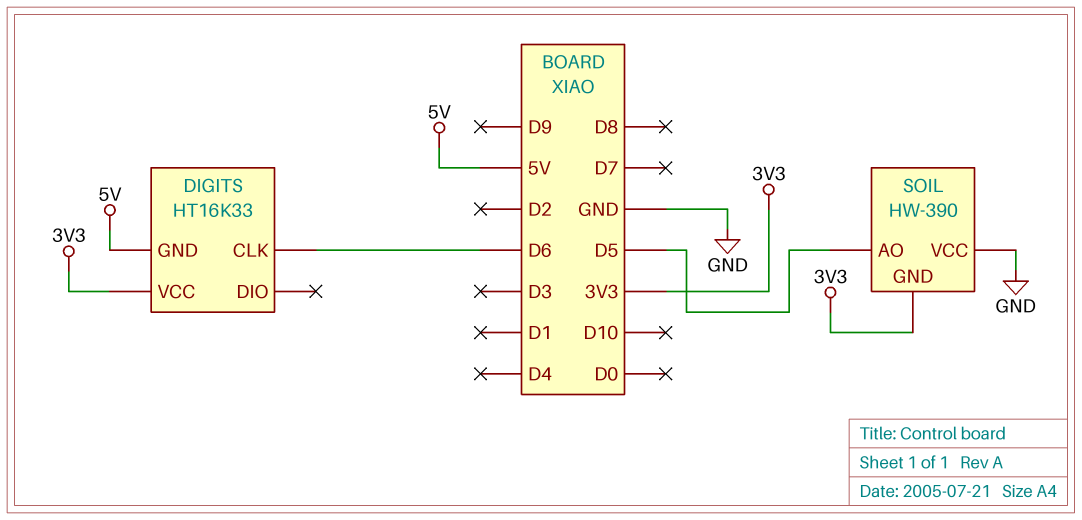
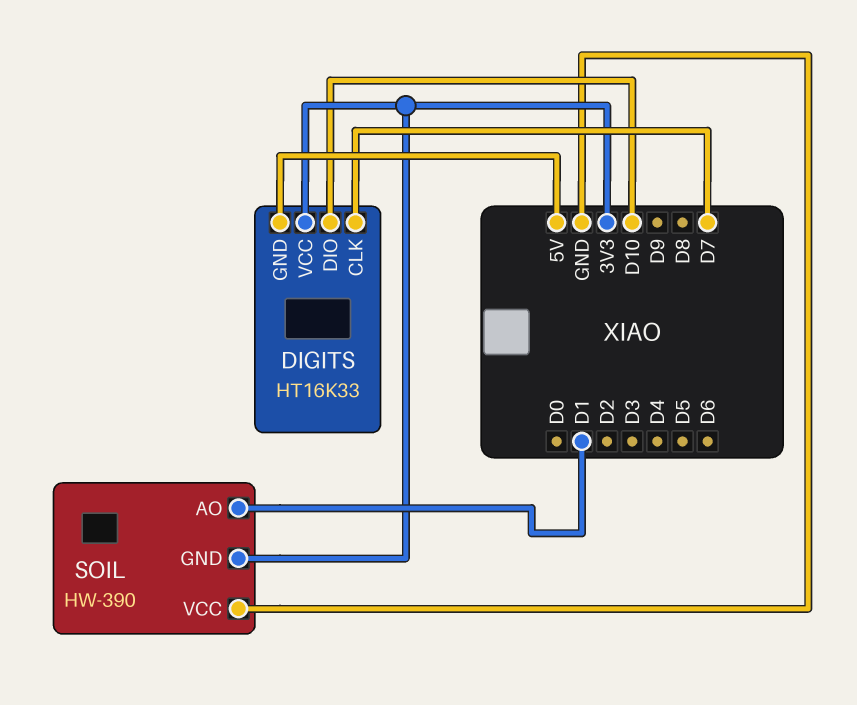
DIGITS pin CLK: D6 -> D7
DIGITS pin DIO: none -> D10
SOIL pin AO: D5 -> D1

